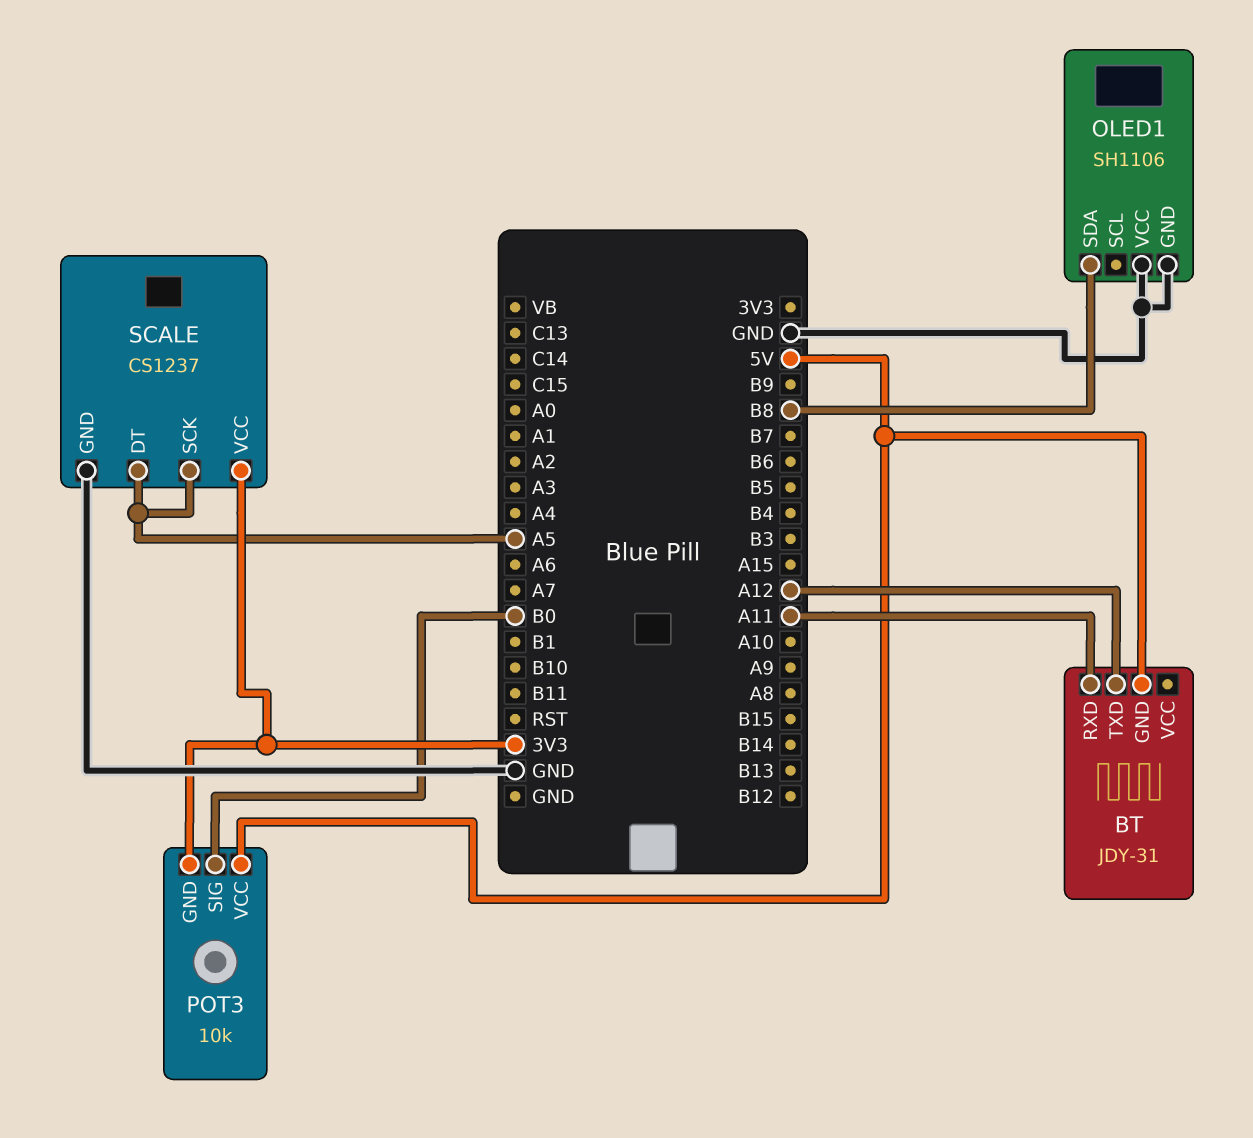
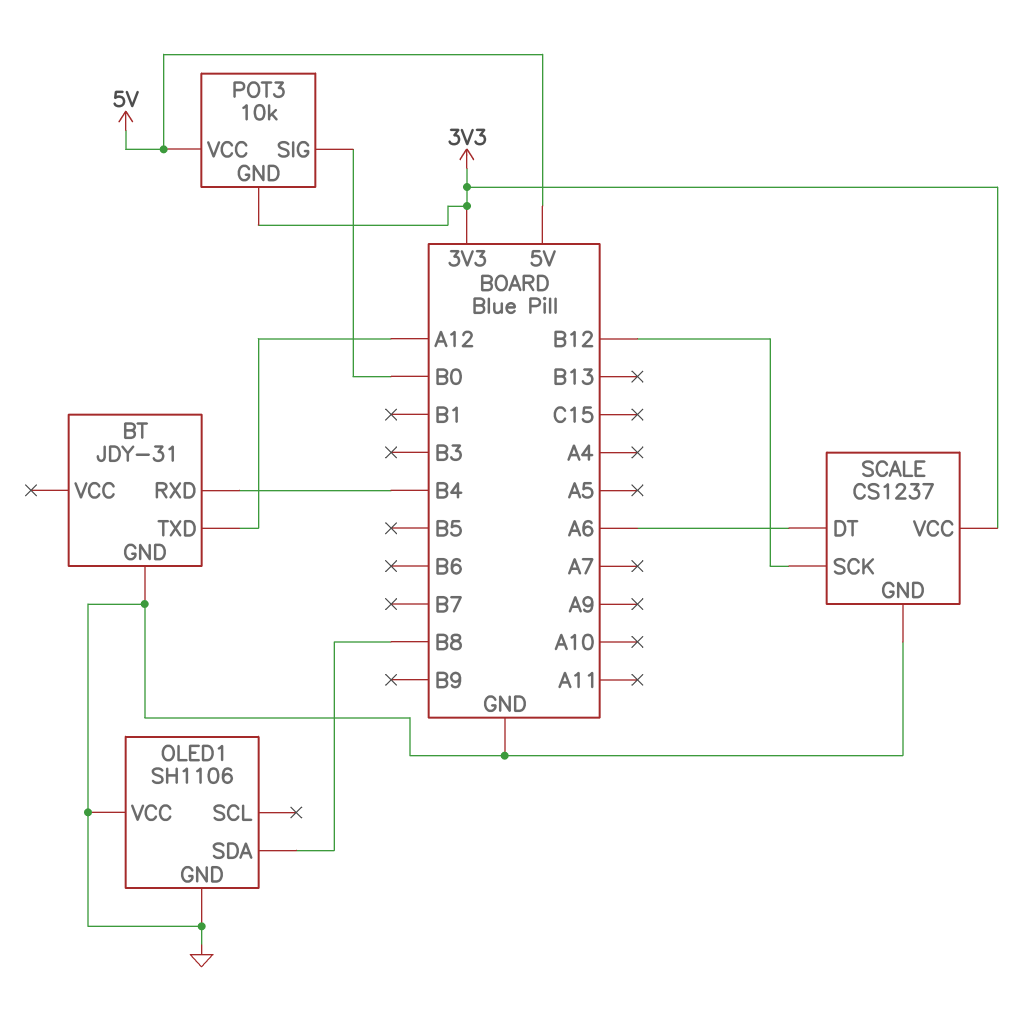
BT pin GND: 5V -> GND
BT pin RXD: A11 -> B4
SCALE pin DT: A5 -> A6
SCALE pin SCK: A5 -> B12

